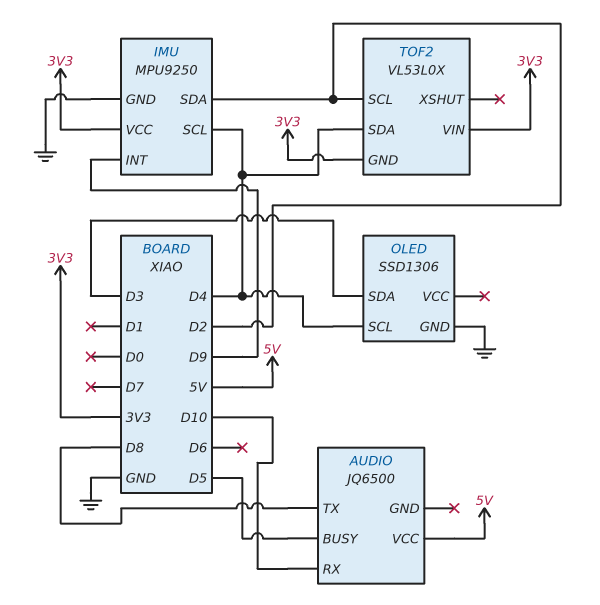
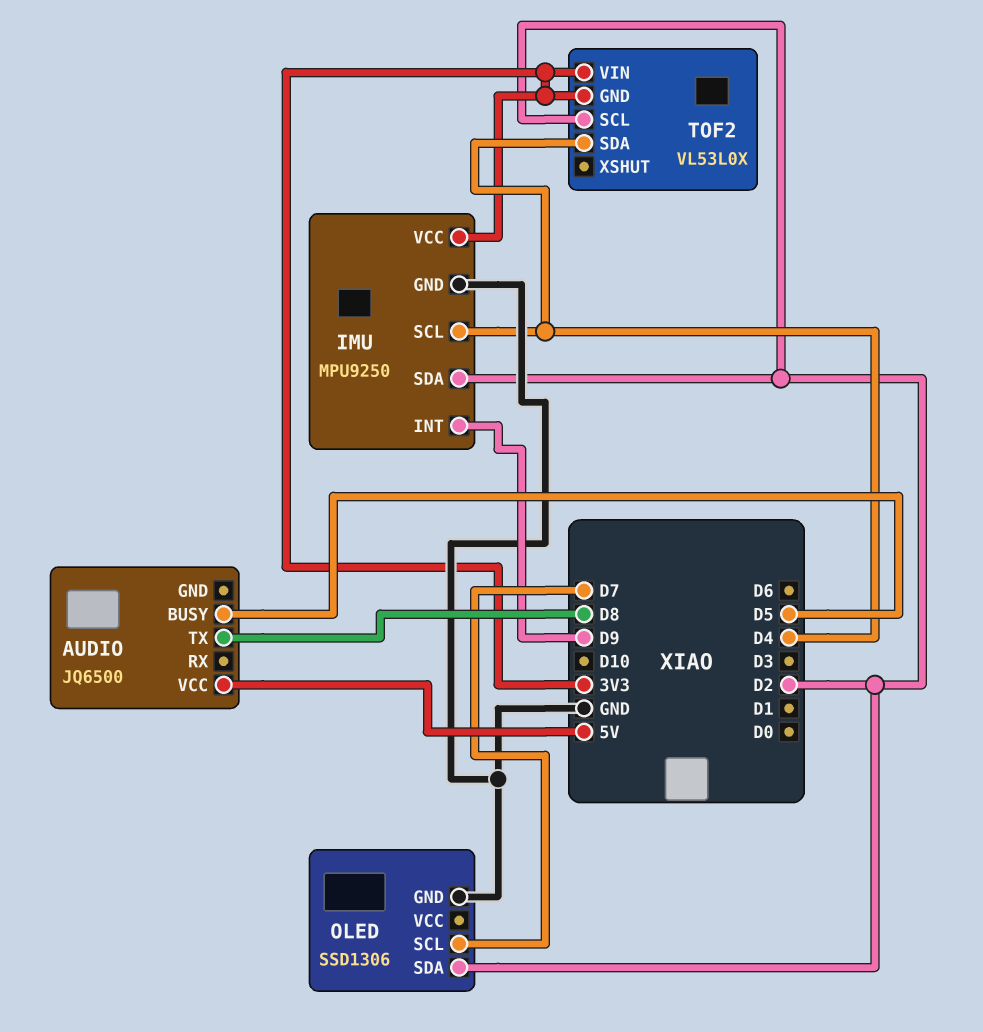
AUDIO pin RX: D10 -> none
OLED pin SCL: D4 -> D7
OLED pin SDA: D3 -> D2

